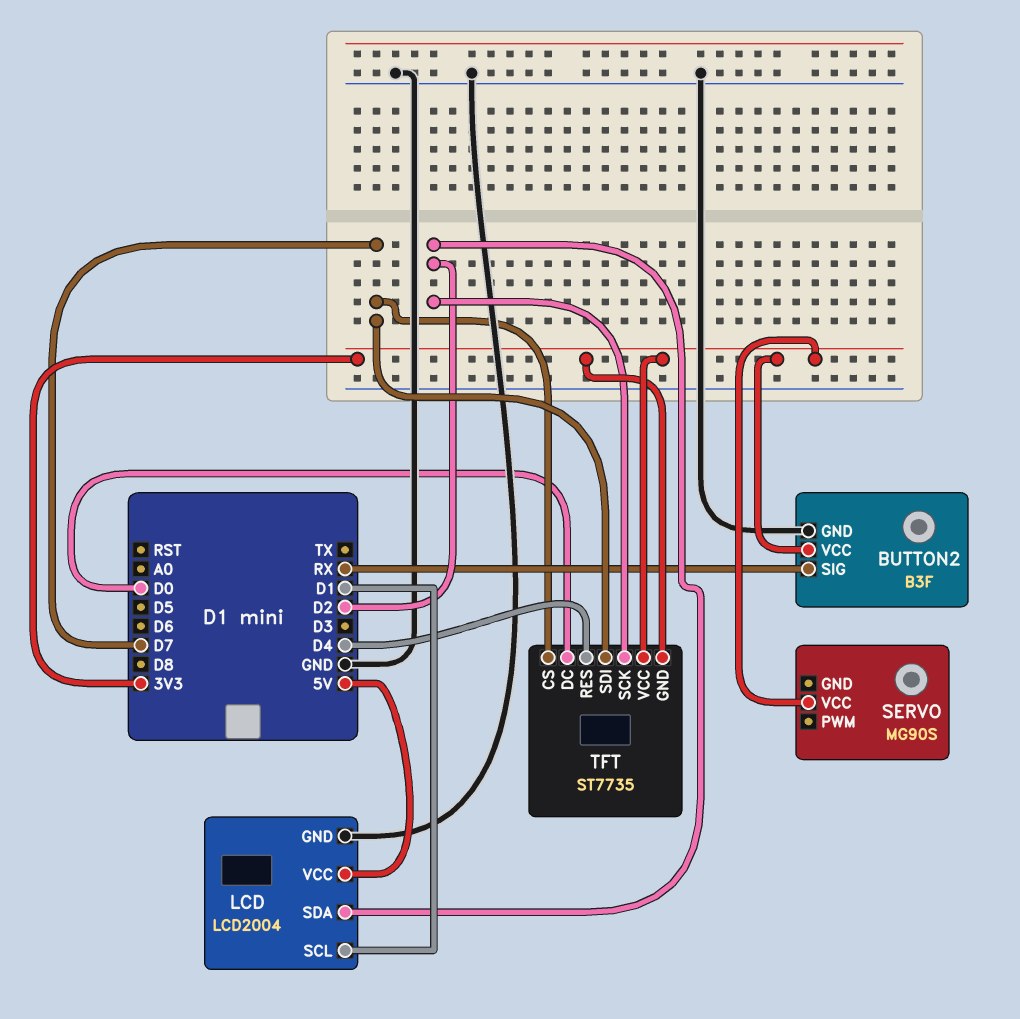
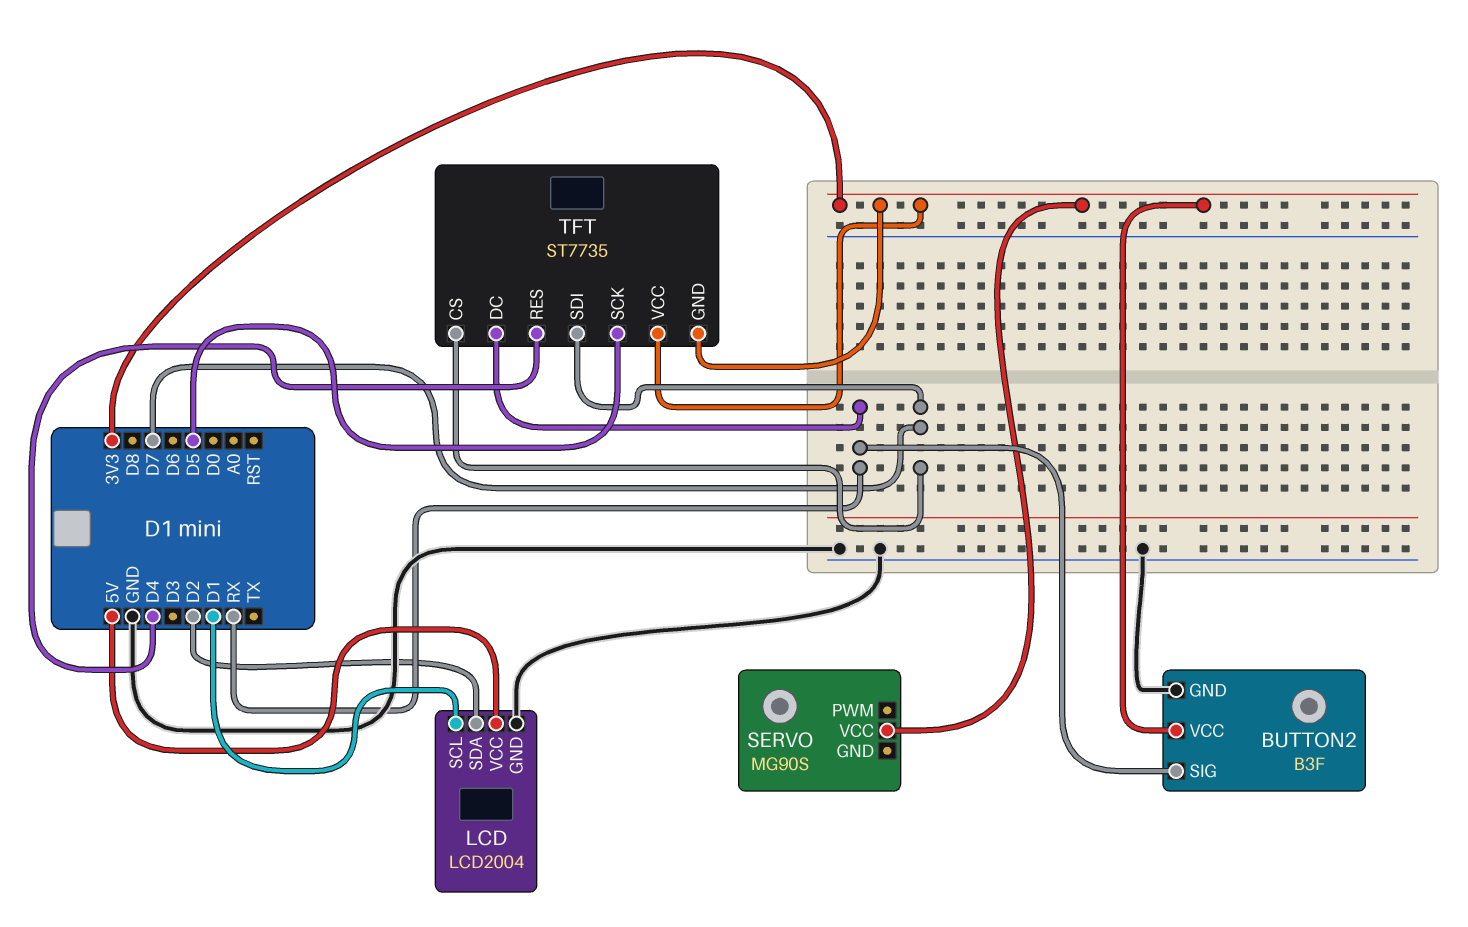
TFT pin DC: D0 -> RX
TFT pin SCK: D2 -> D5

